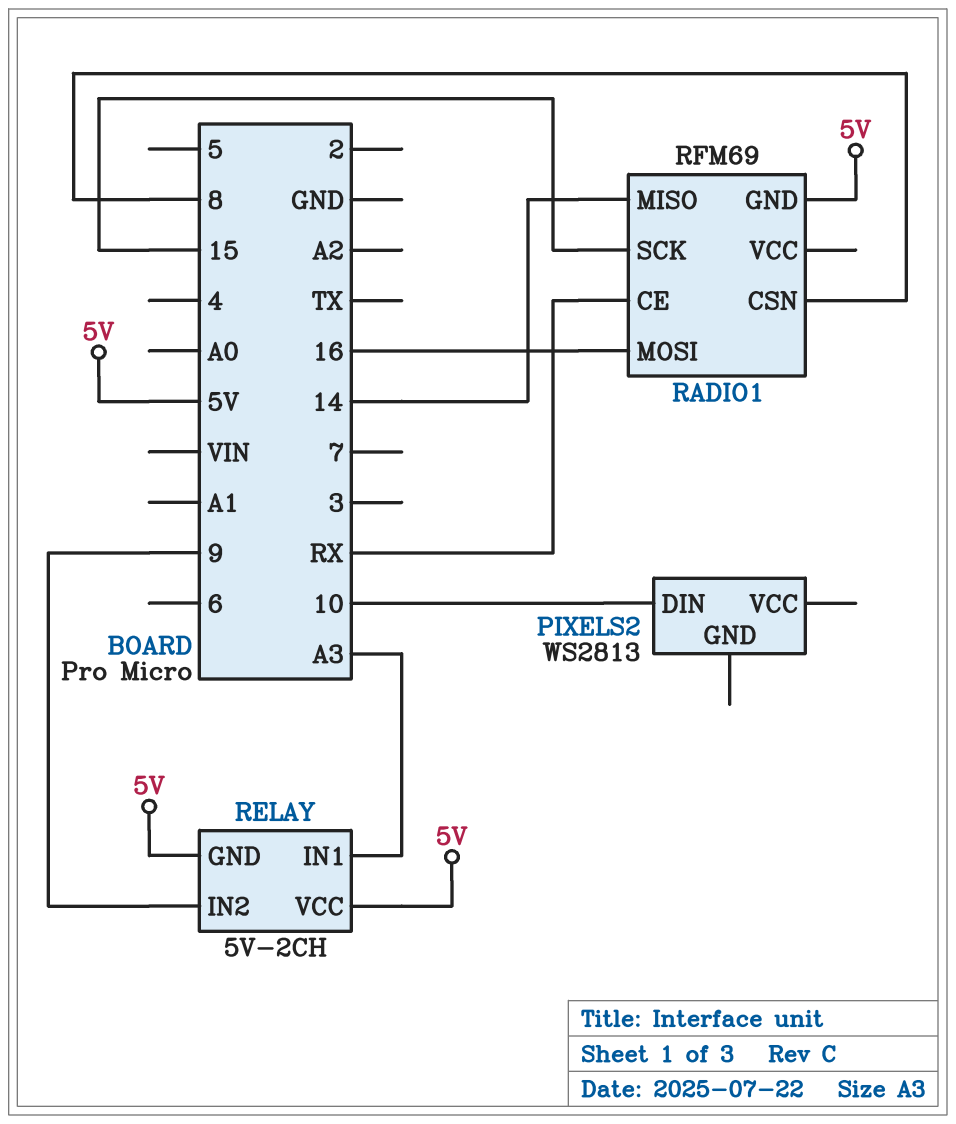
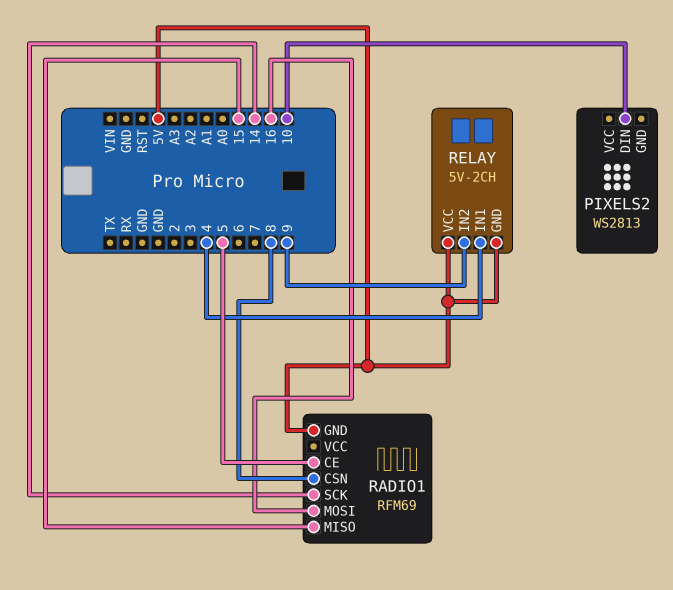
RADIO1 pin CE: RX -> 5
RADIO1 pin MISO: 14 -> 15
RADIO1 pin SCK: 15 -> 14
RELAY pin IN1: A3 -> 4

